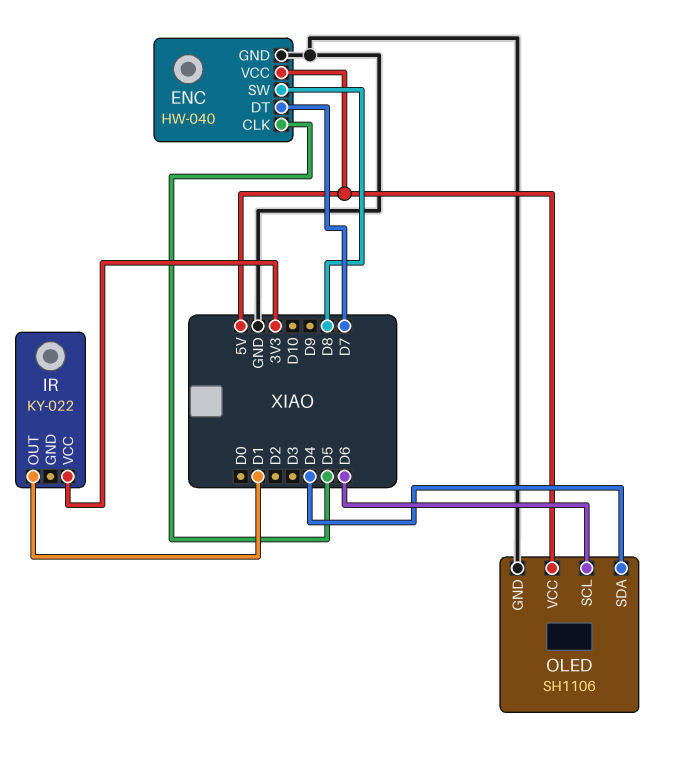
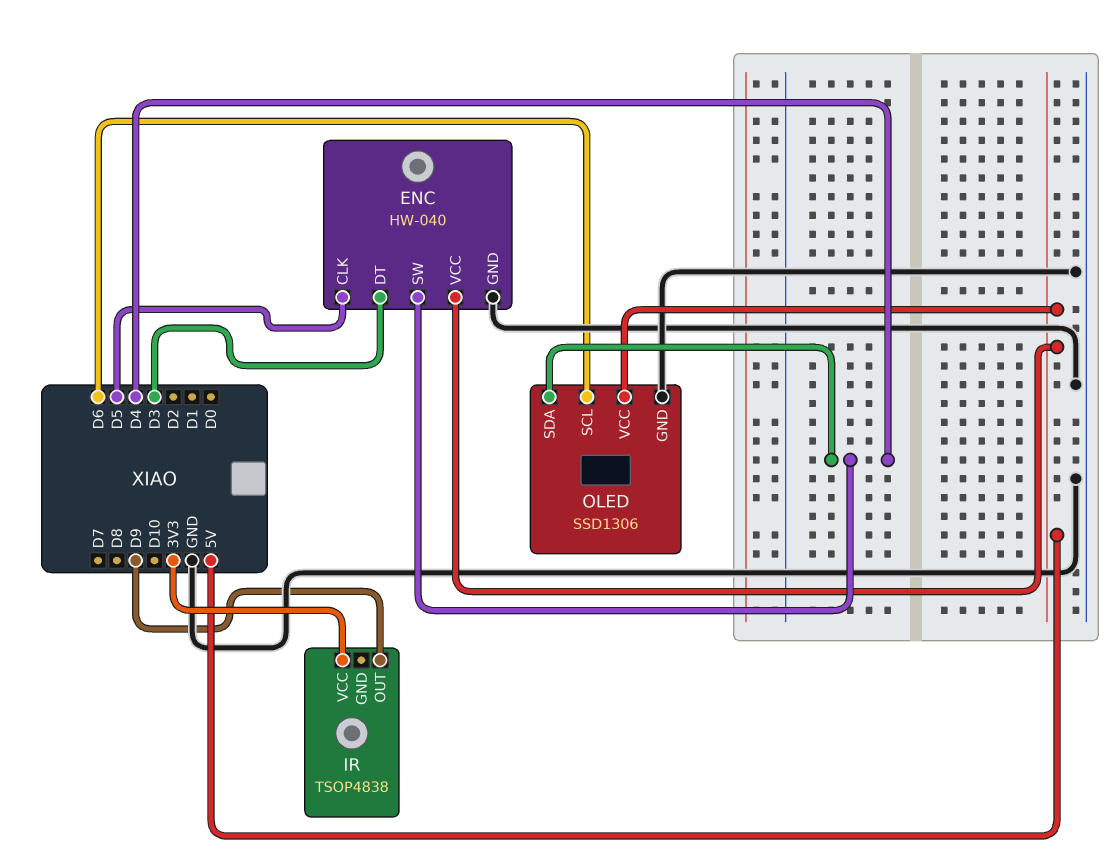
ENC pin DT: D7 -> D3
ENC pin SW: D8 -> D4
IR: KY-022 -> TSOP4838
IR pin OUT: D1 -> D9
OLED: SH1106 -> SSD1306

